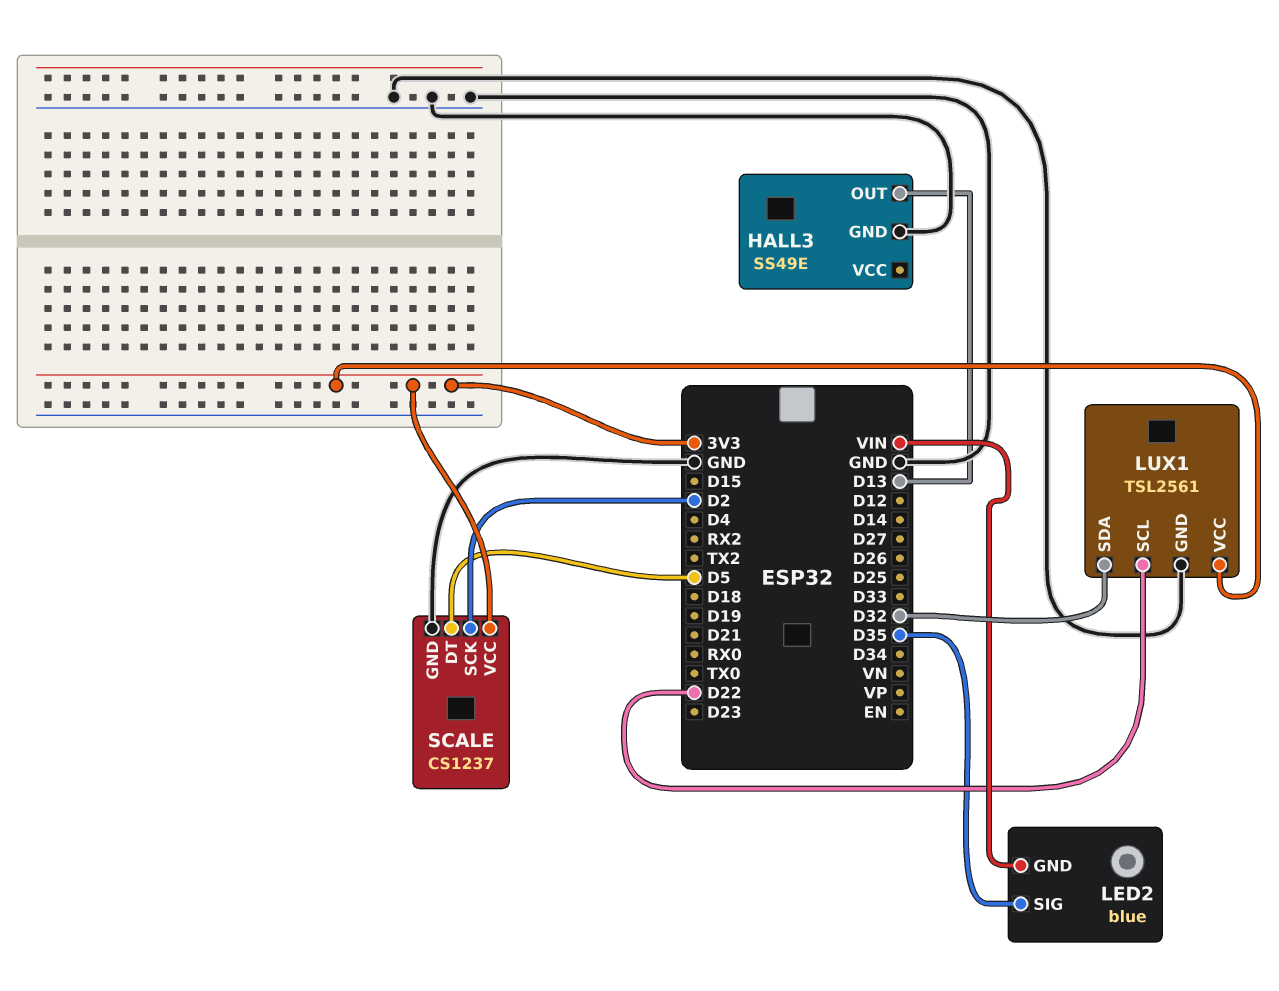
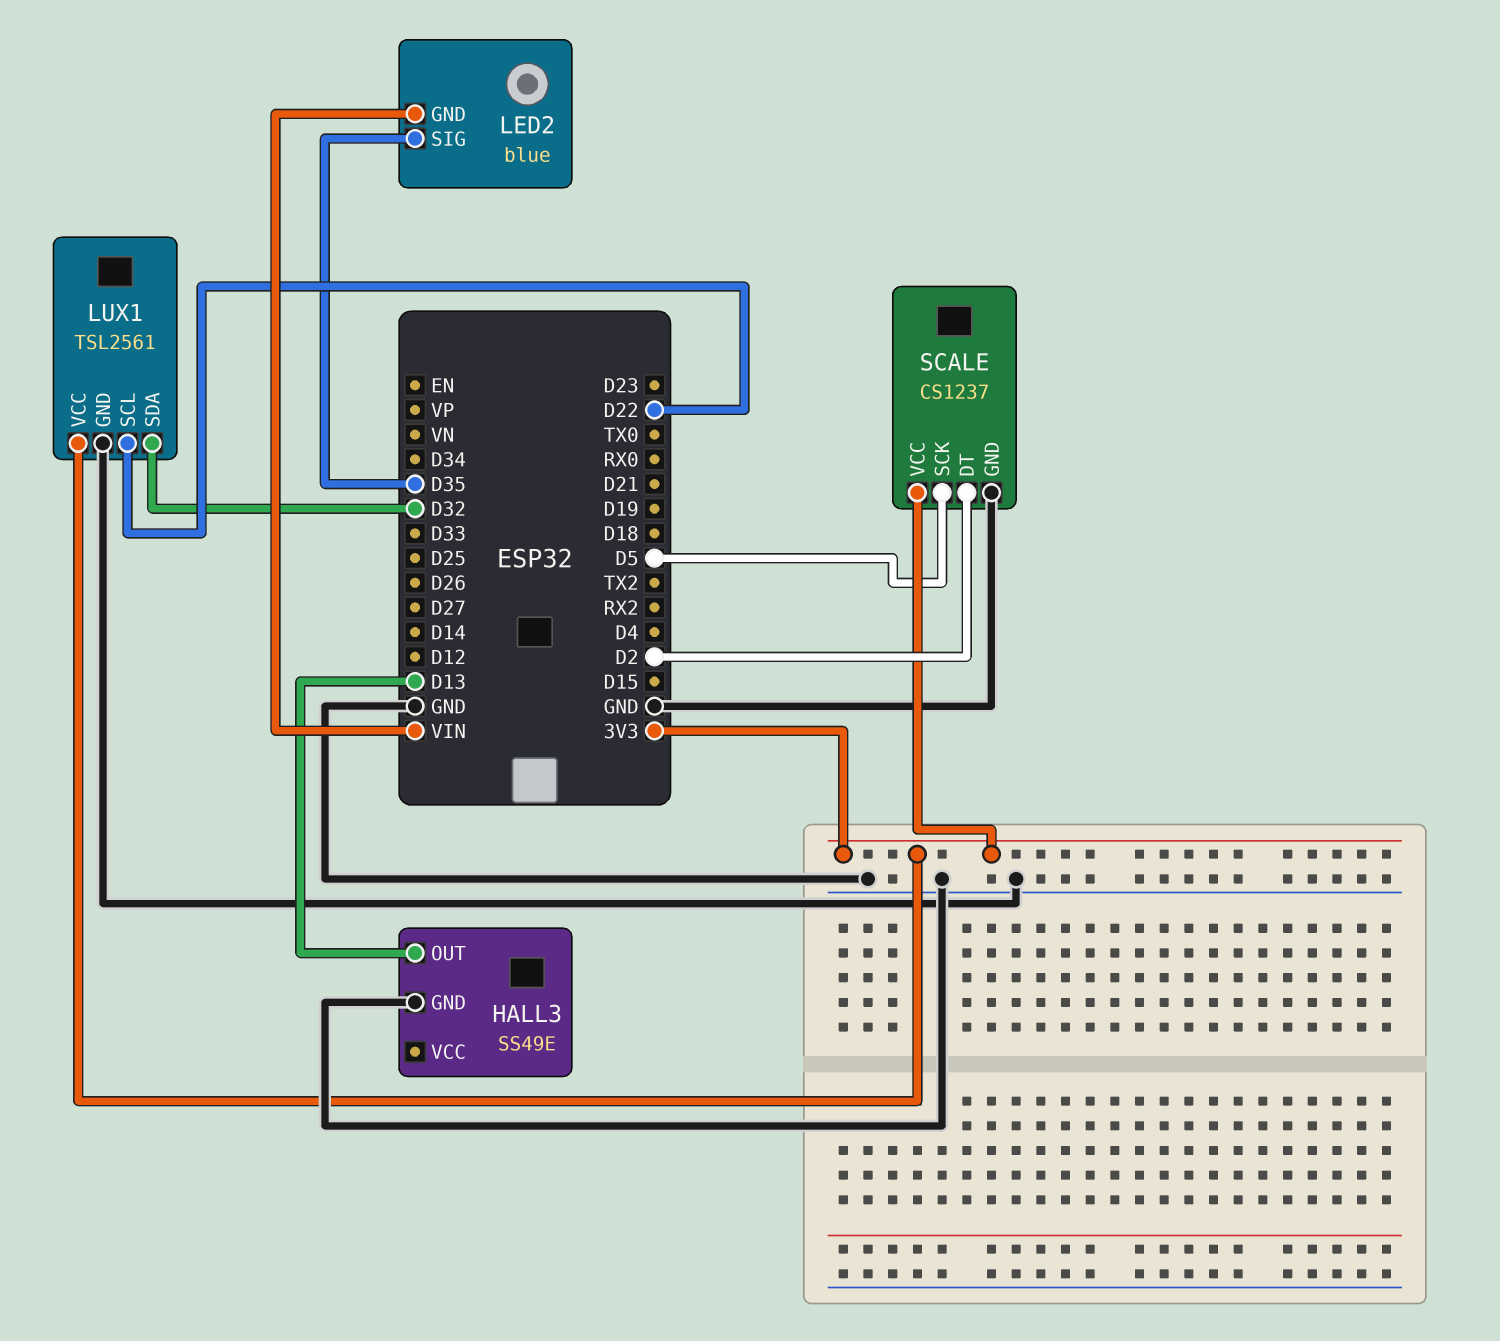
SCALE pin DT: D5 -> D2
SCALE pin SCK: D2 -> D5

